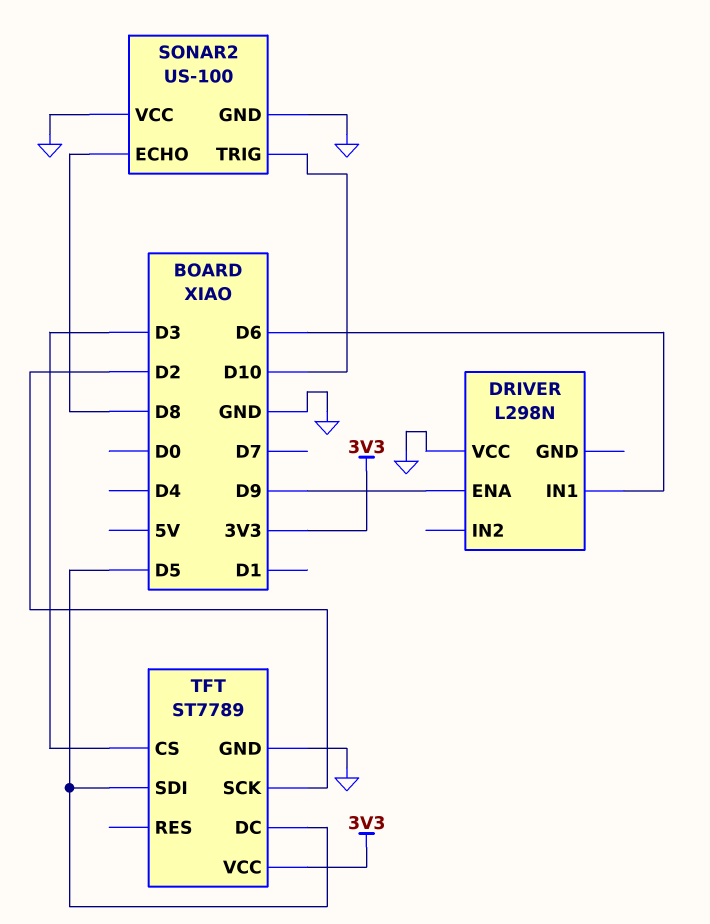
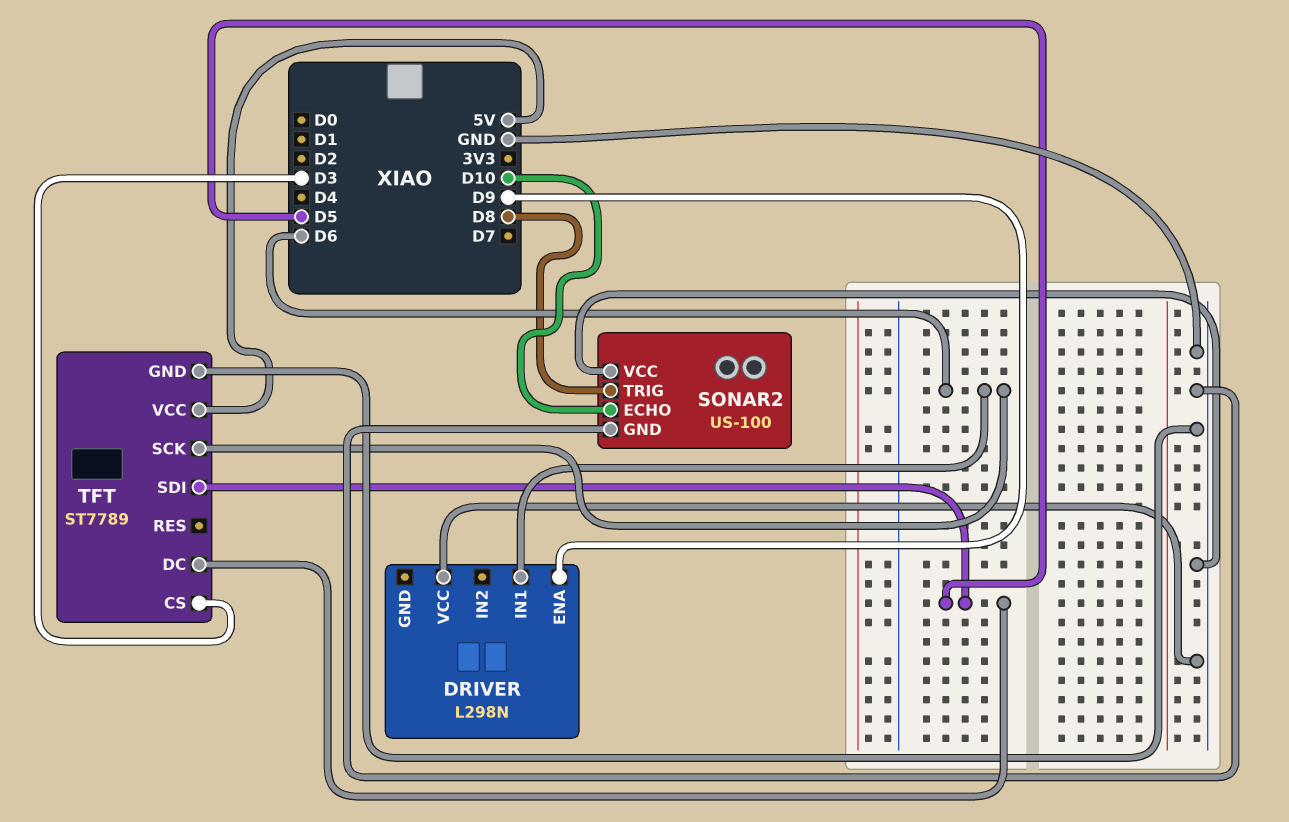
SONAR2 pin ECHO: D8 -> D10
SONAR2 pin TRIG: D10 -> D8
TFT pin SCK: D2 -> D6
TFT pin VCC: 3V3 -> 5V

